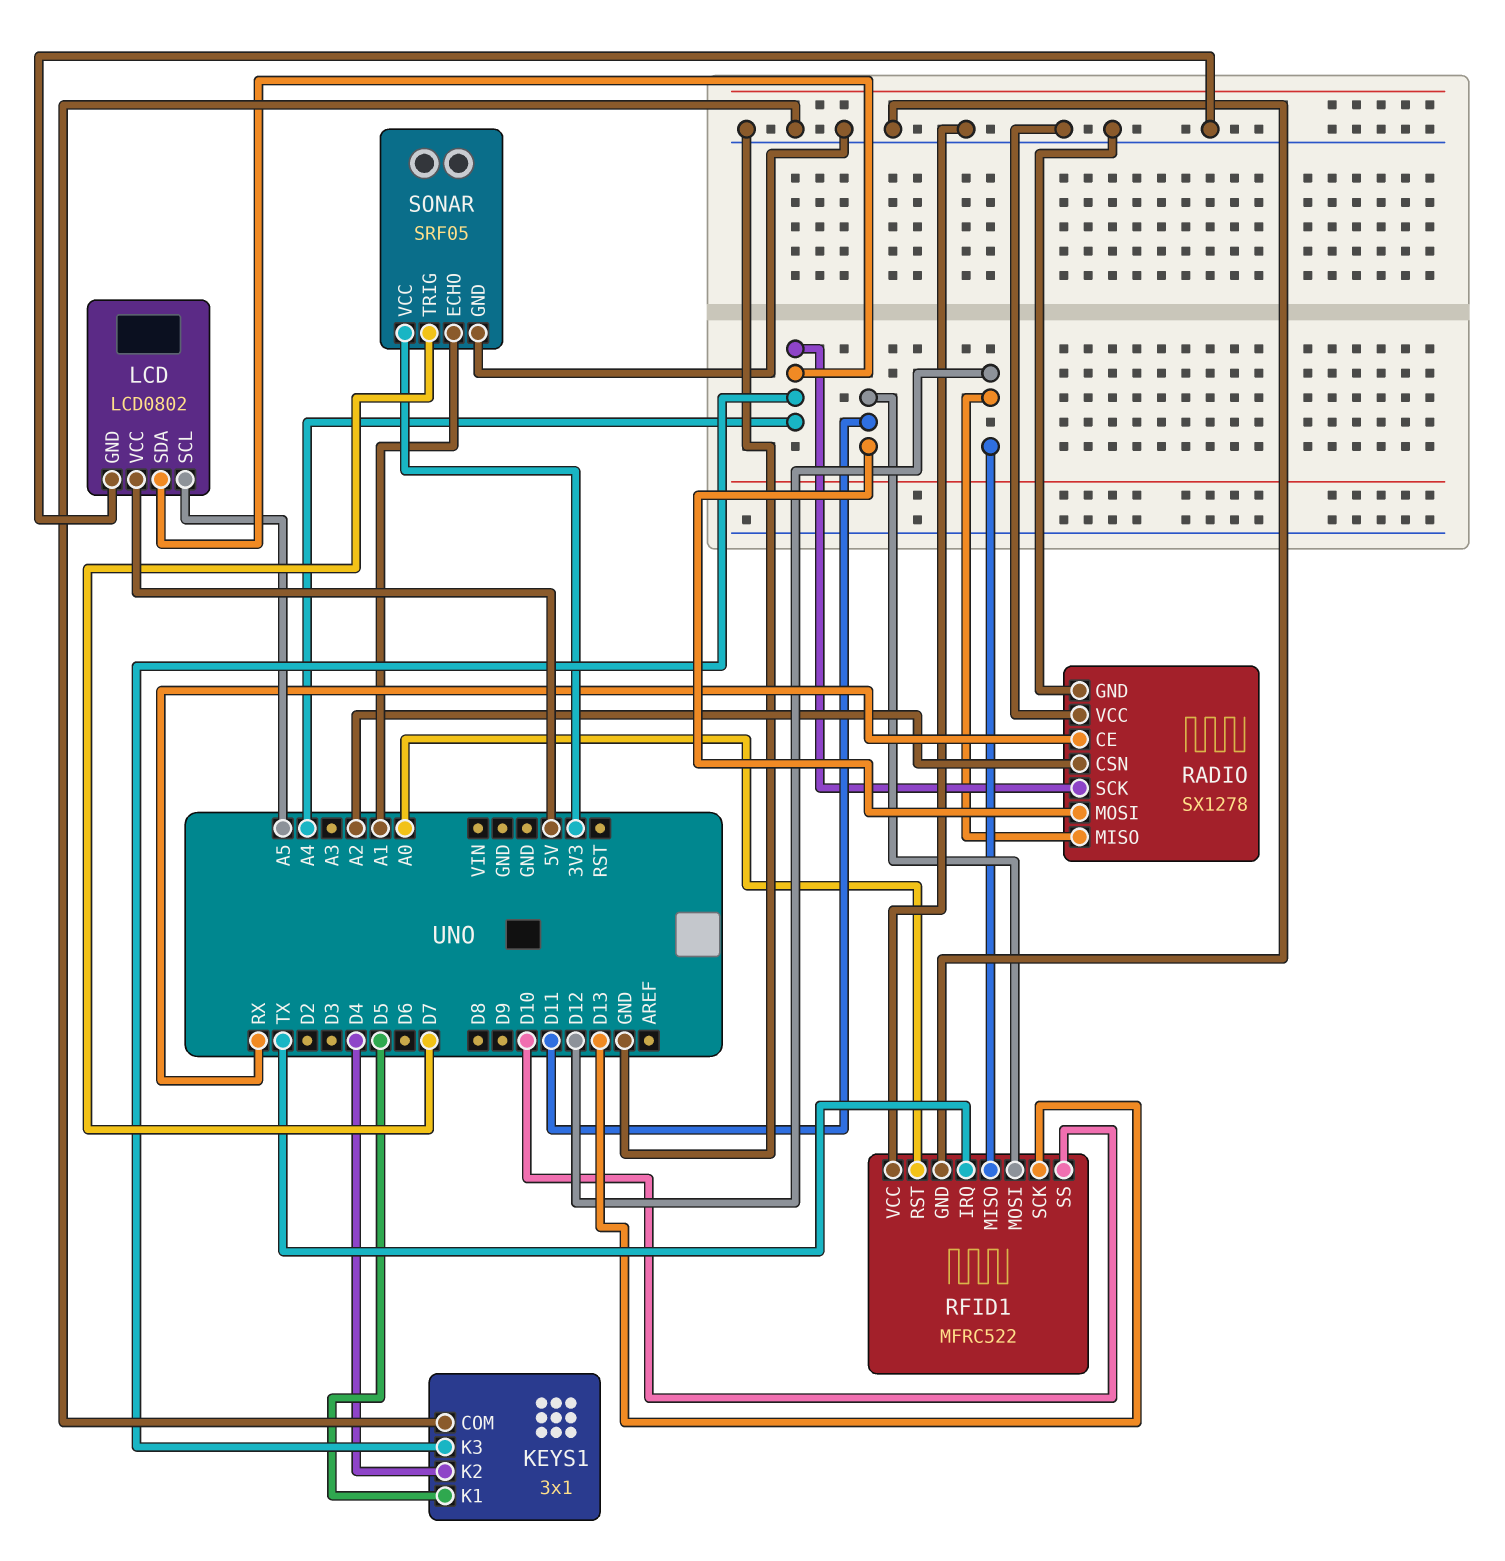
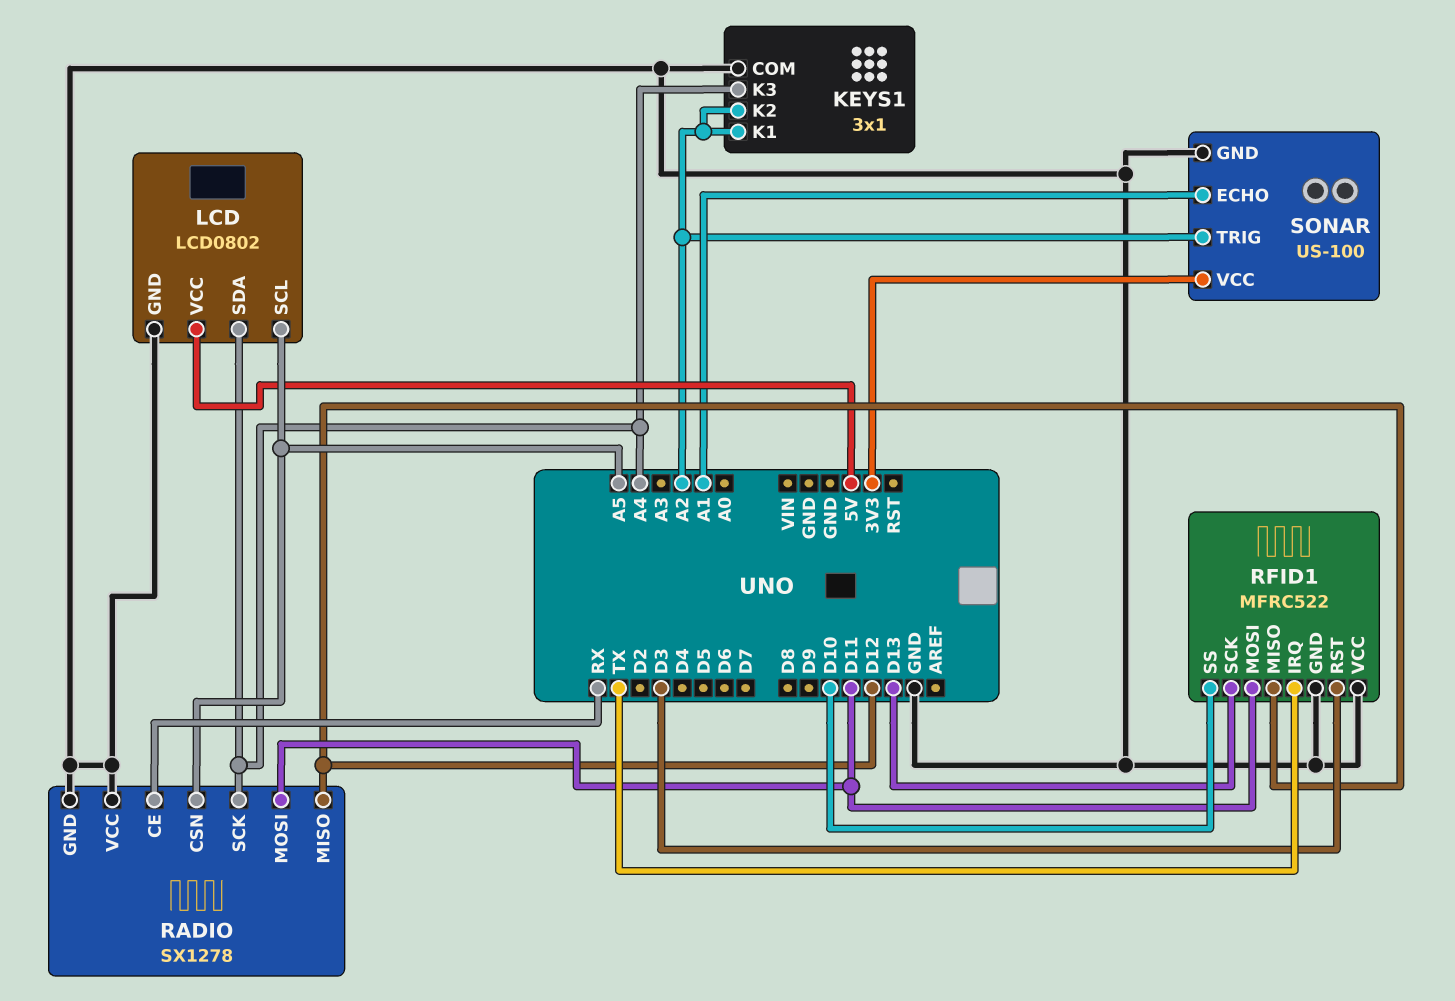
KEYS1 pin K1: D5 -> A2
KEYS1 pin K2: D4 -> A2
RADIO pin CSN: A2 -> A5
RFID1 pin RST: A0 -> D3
SONAR: SRF05 -> US-100
SONAR pin TRIG: D7 -> A2

